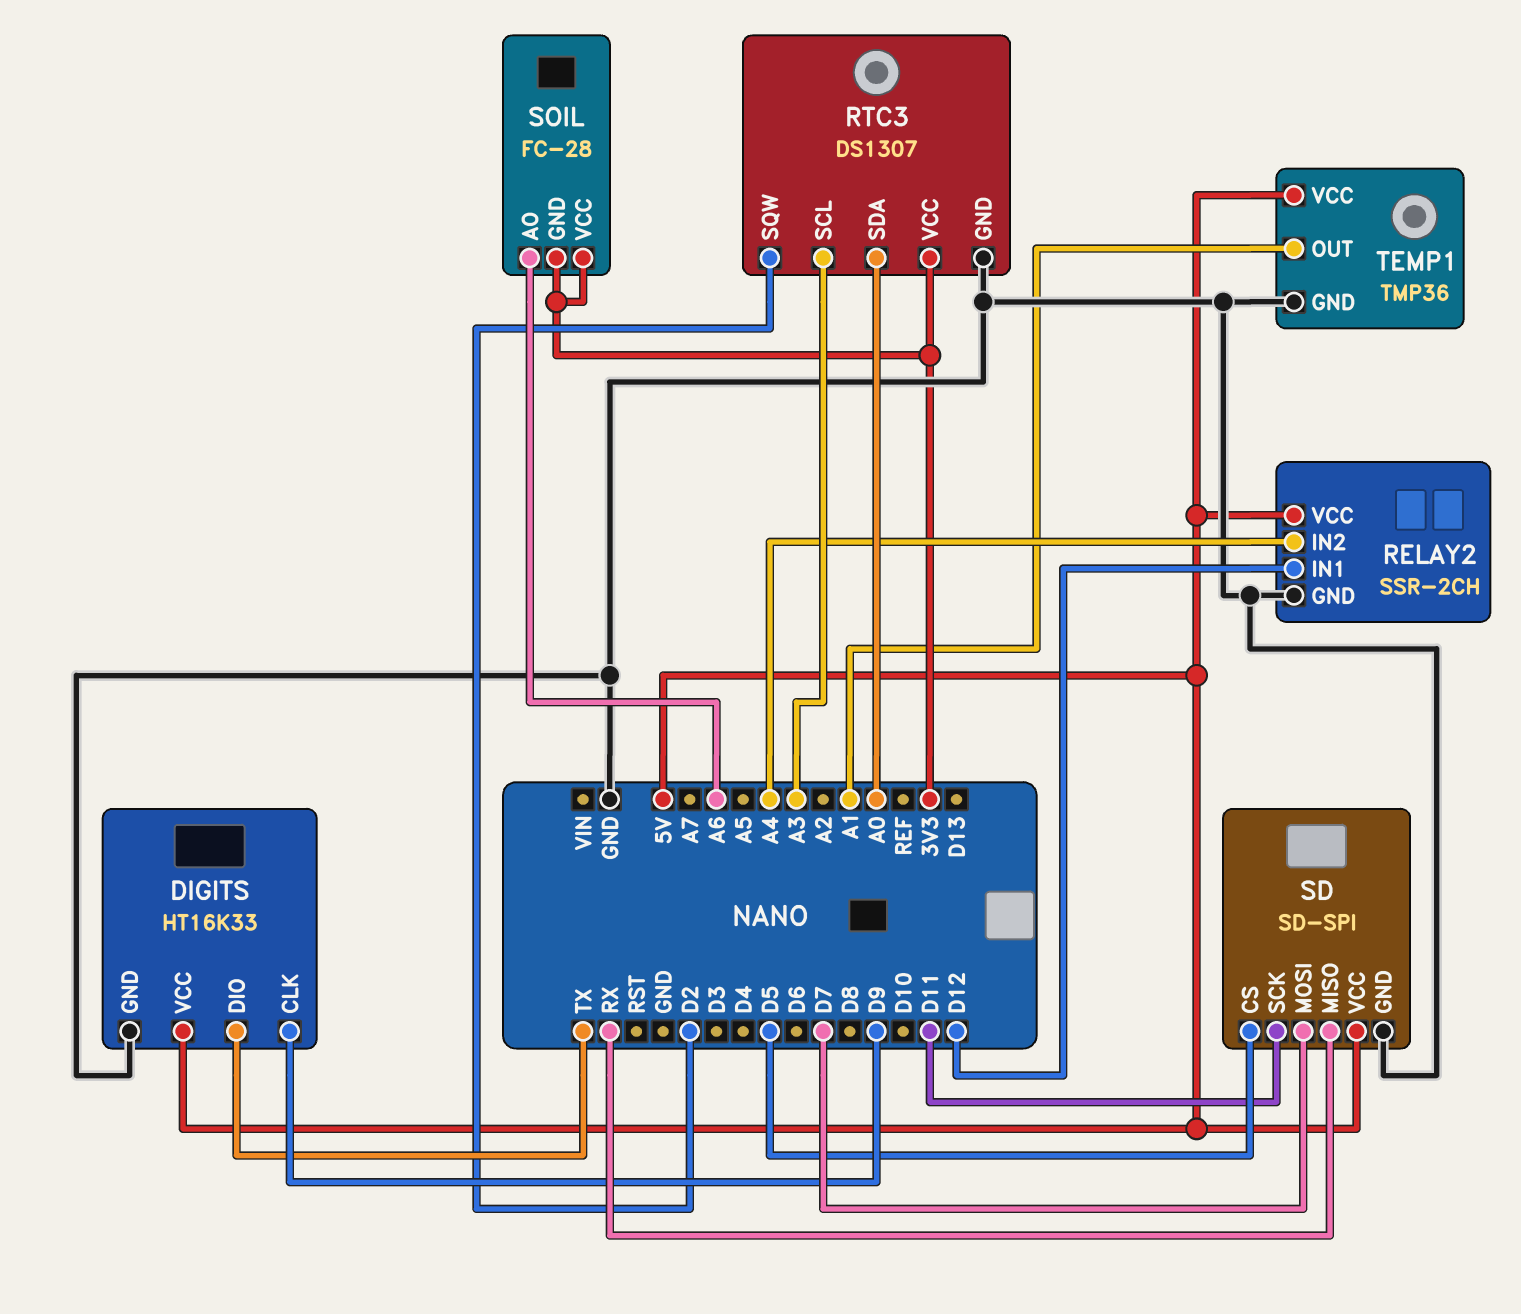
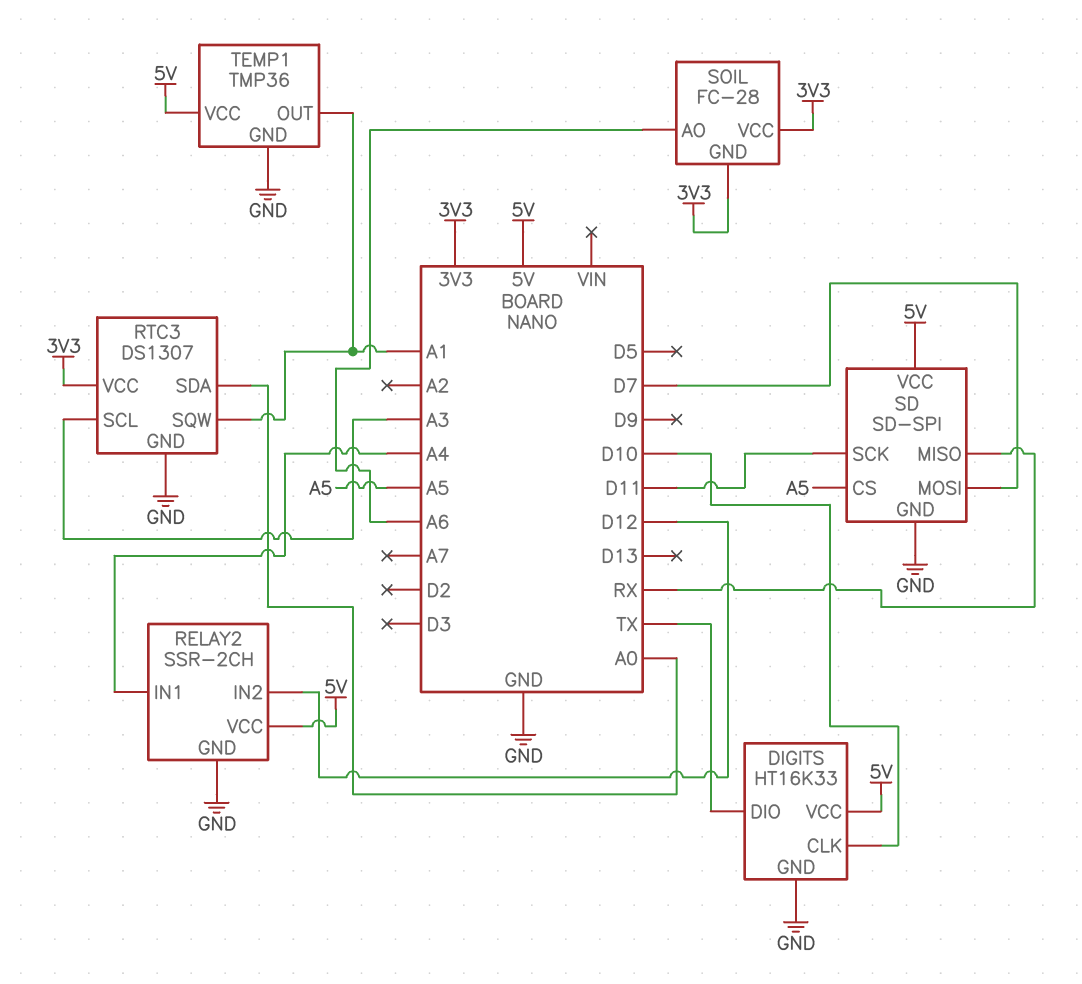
DIGITS pin CLK: D9 -> D10
RELAY2 pin IN1: D12 -> A4
RELAY2 pin IN2: A4 -> D12
RTC3 pin SQW: D2 -> A1
SD pin CS: D5 -> A5

